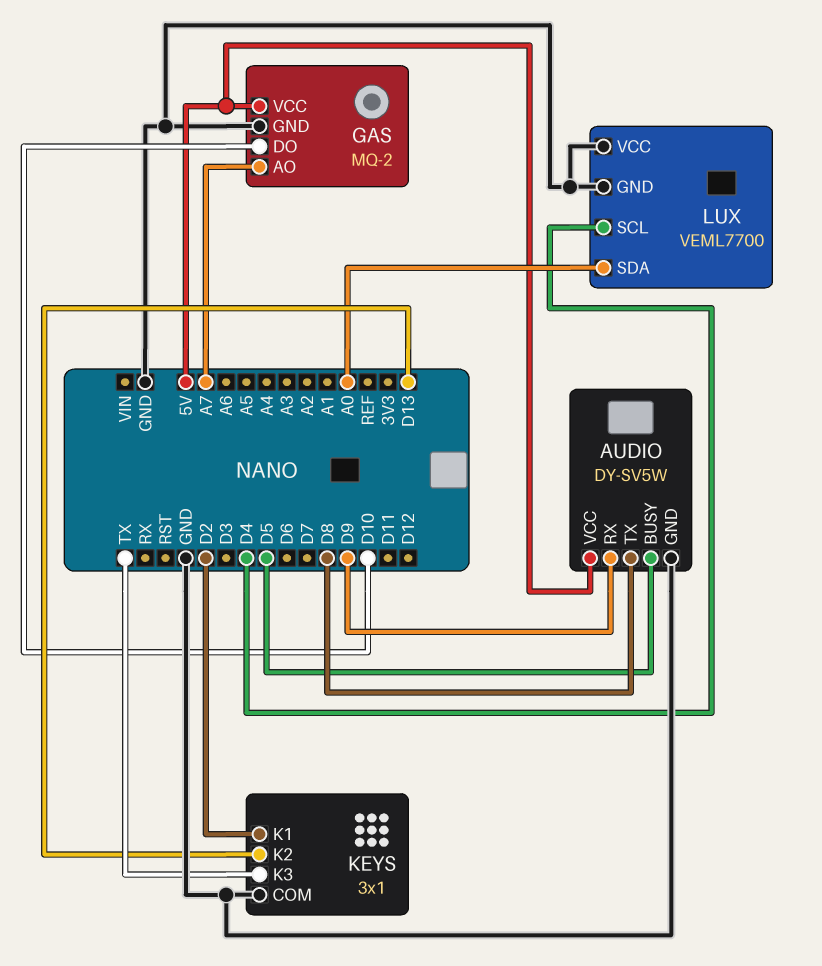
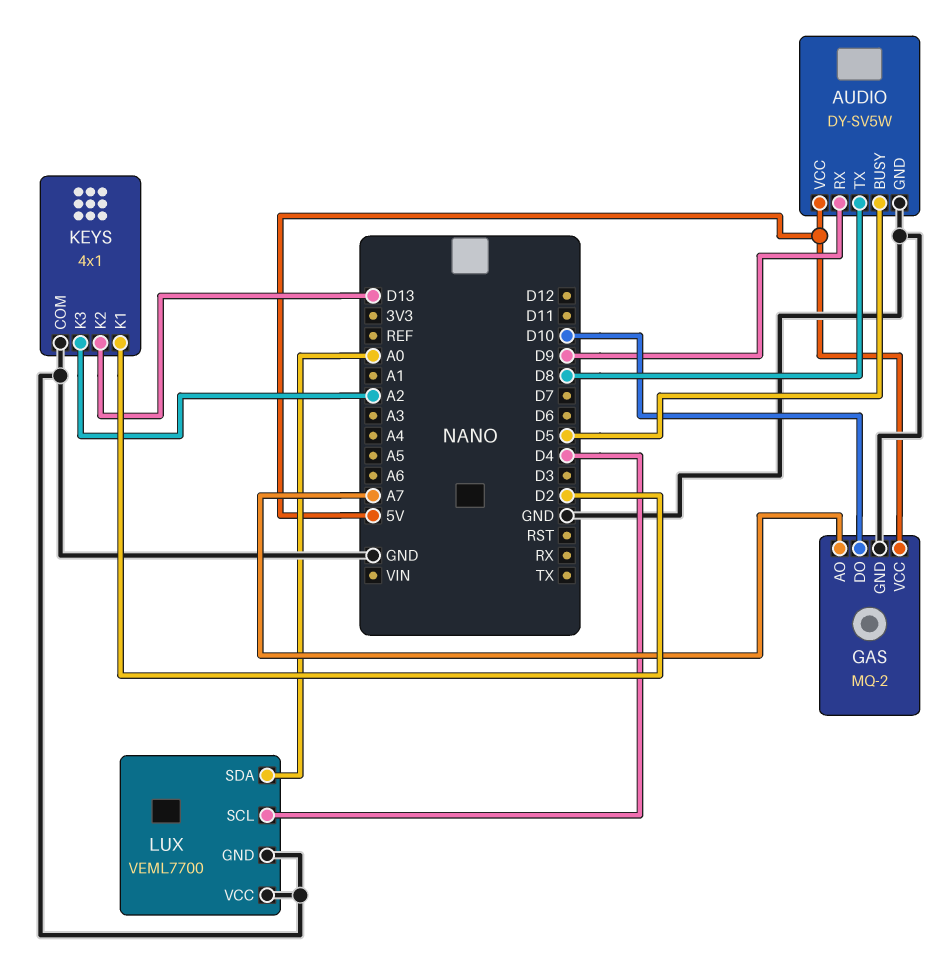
KEYS: 3x1 -> 4x1
KEYS pin K3: TX -> A2

